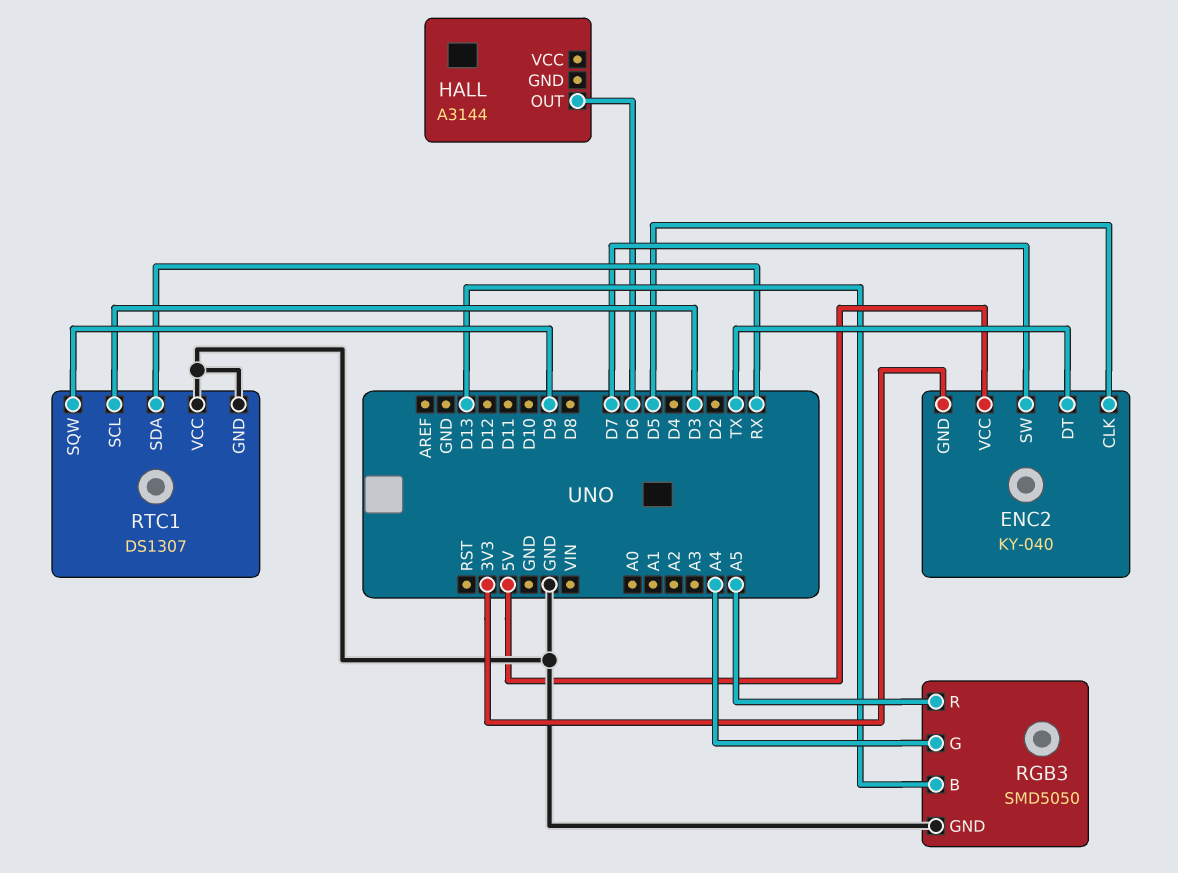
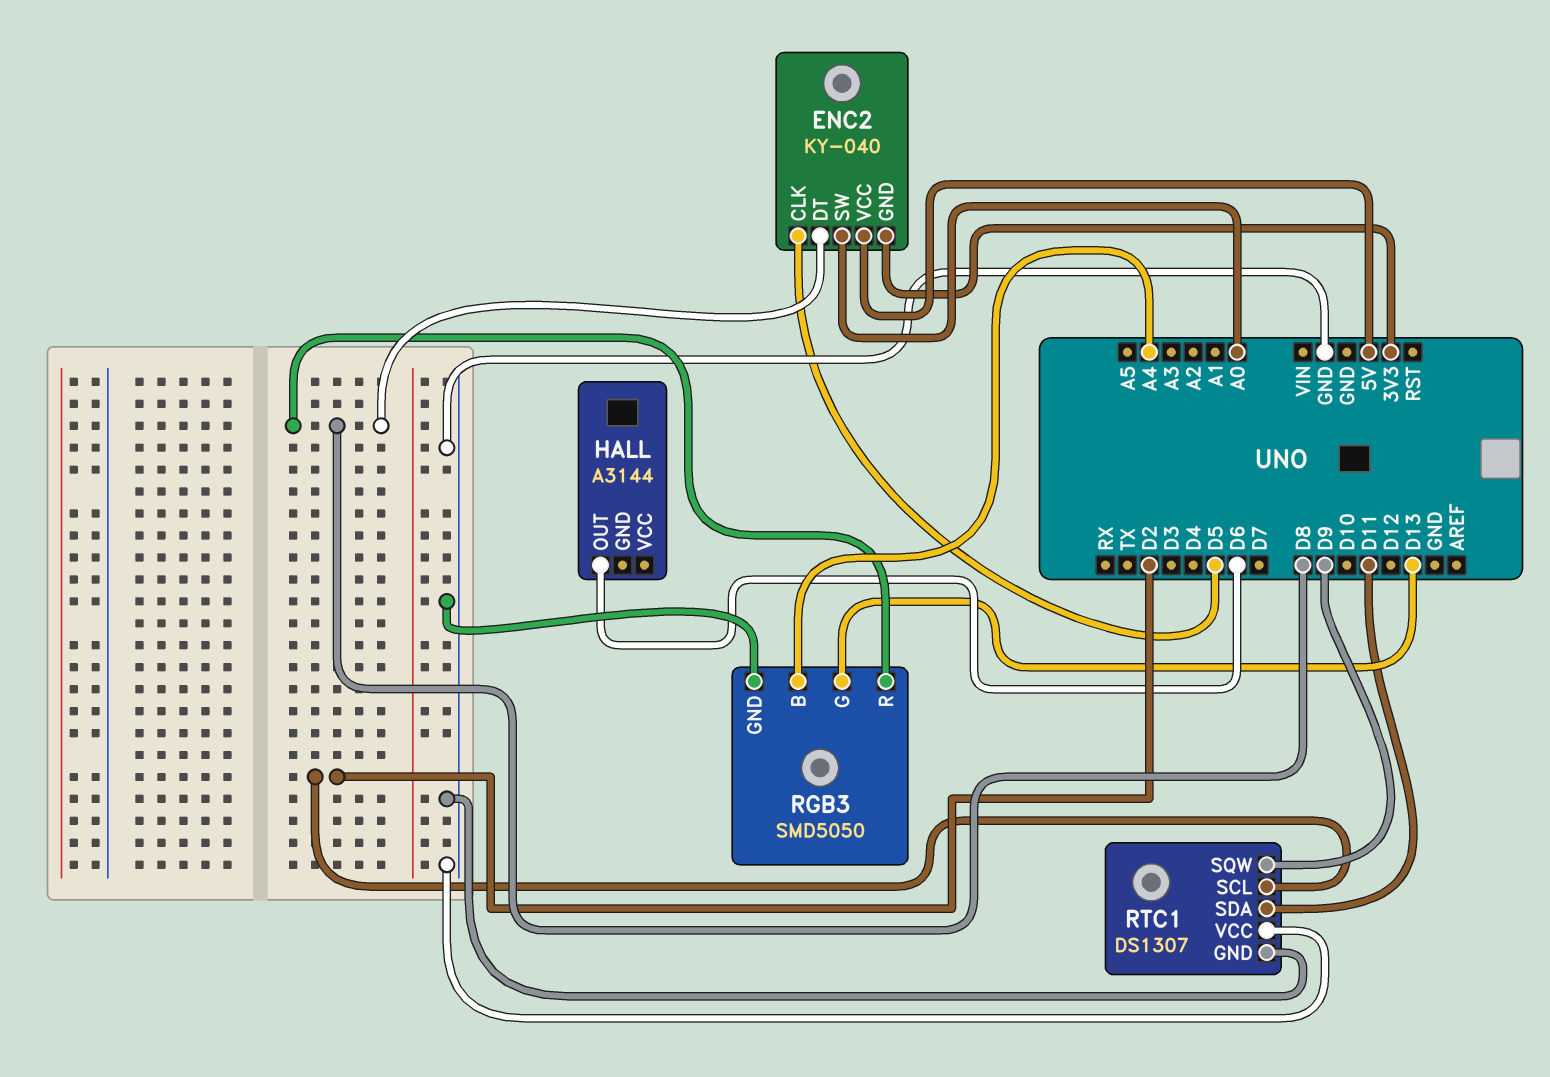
ENC2 pin DT: TX -> D8
ENC2 pin SW: D7 -> A0
RGB3 pin B: D13 -> A4
RGB3 pin G: A4 -> D13
RGB3 pin R: A5 -> D8
RTC1 pin SCL: D3 -> D2
RTC1 pin SDA: RX -> D11

